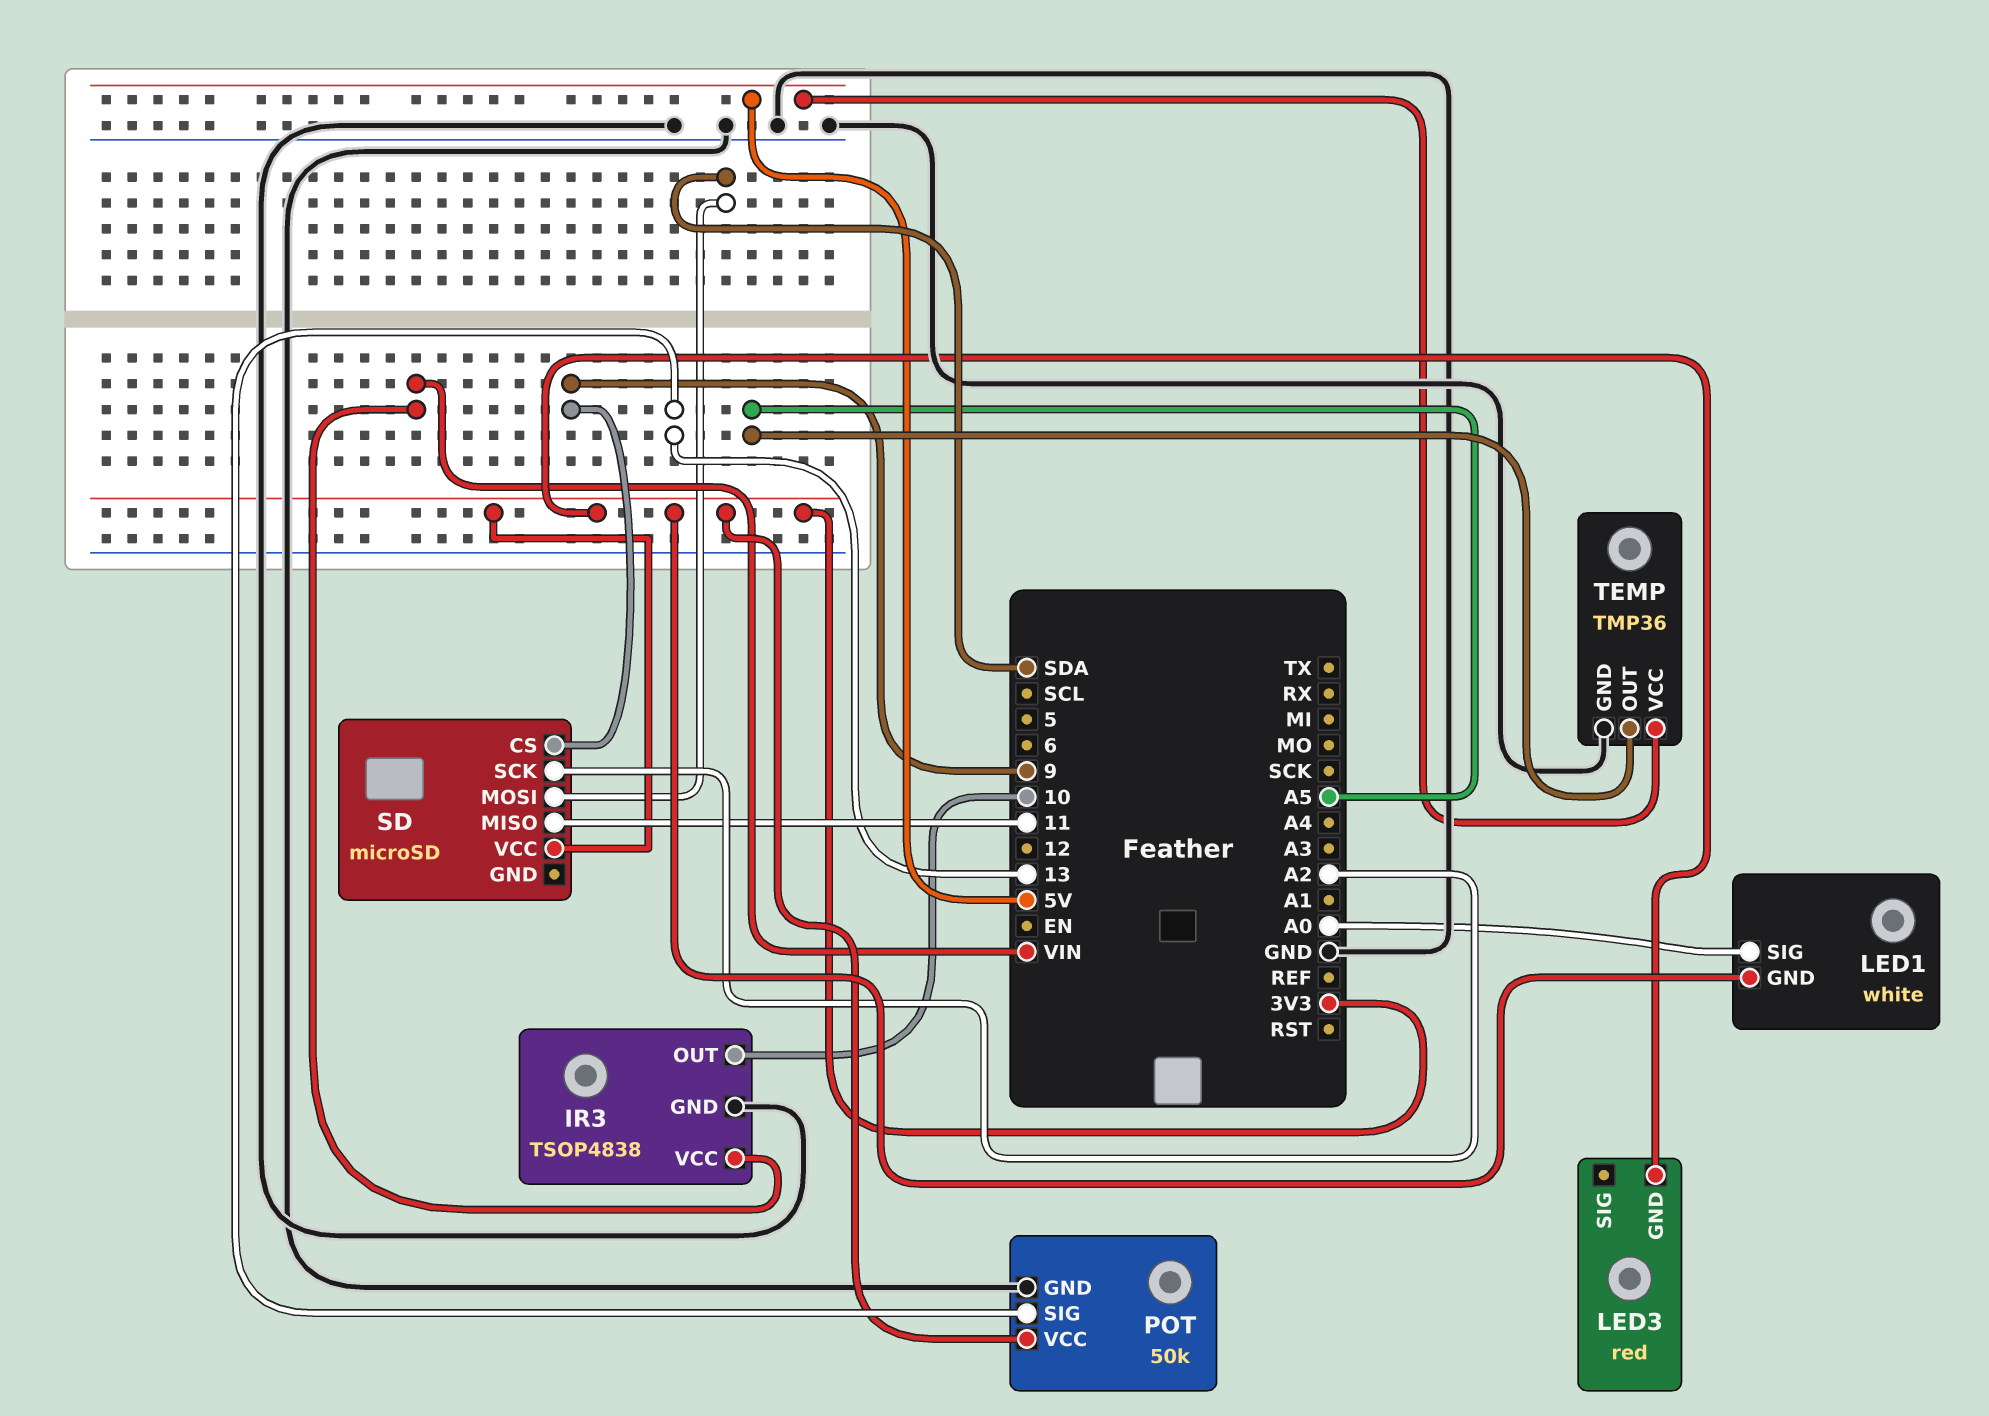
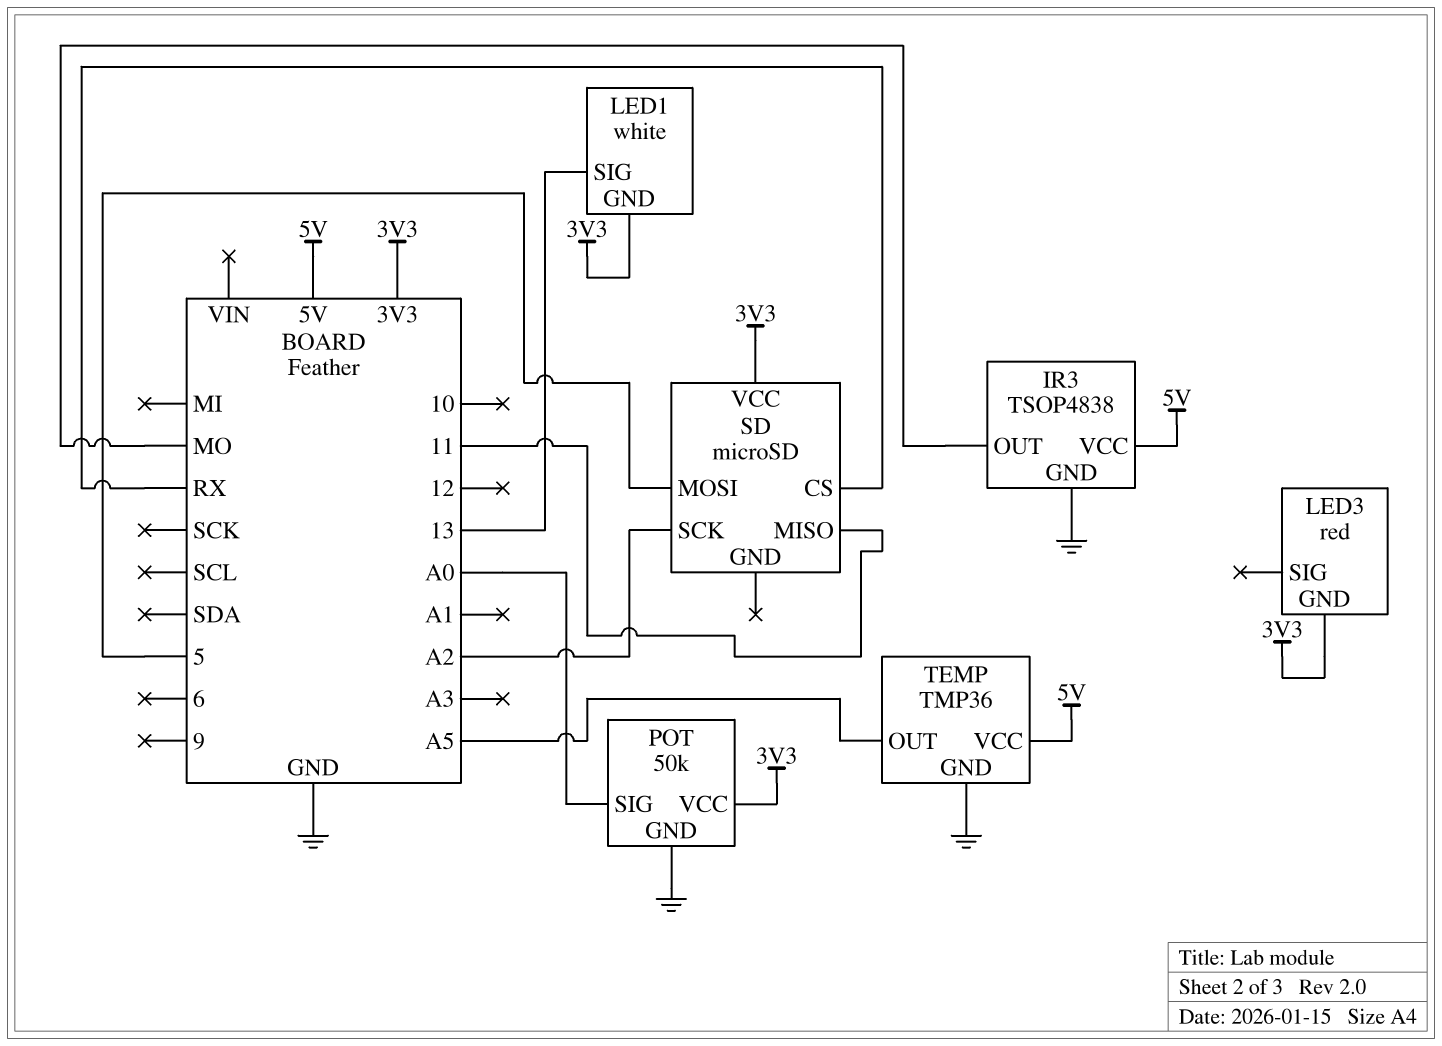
IR3 pin OUT: 10 -> MO
IR3 pin VCC: VIN -> 5V
LED1 pin SIG: A0 -> 13
POT pin SIG: 13 -> A0
SD pin CS: 9 -> RX
SD pin MOSI: SDA -> 5

